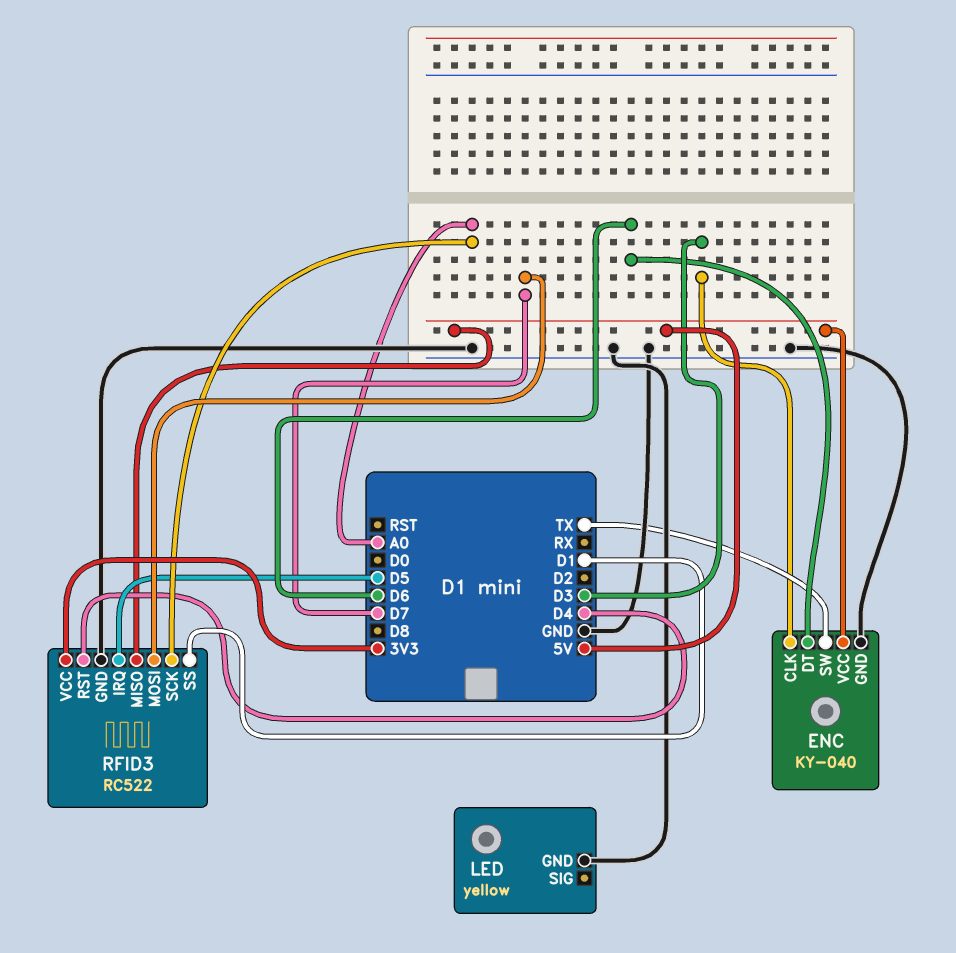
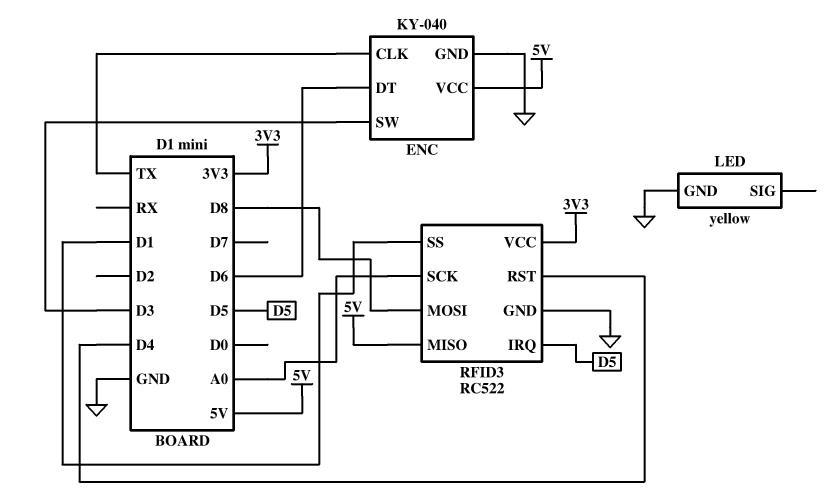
ENC pin CLK: D3 -> TX
ENC pin SW: TX -> D3
RFID3 pin MOSI: D7 -> D8

